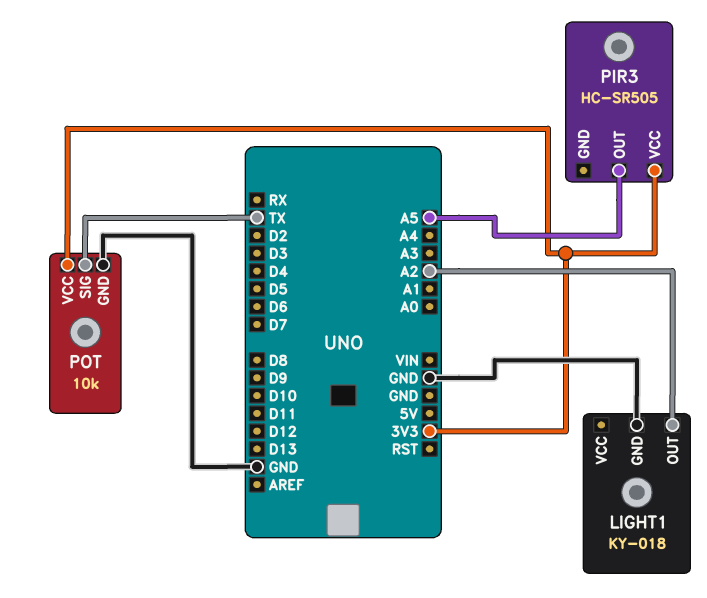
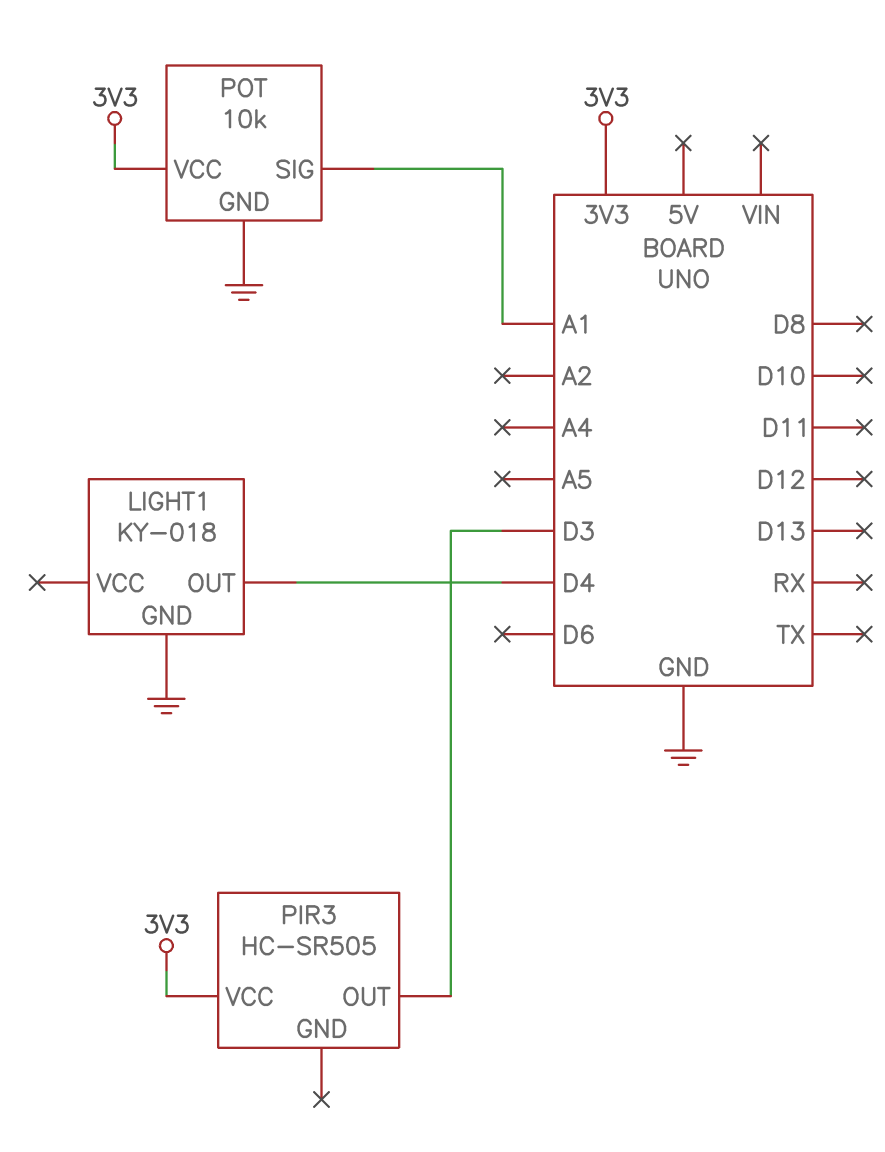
LIGHT1 pin OUT: A2 -> D4
PIR3 pin OUT: A5 -> D3
POT pin SIG: TX -> A1

